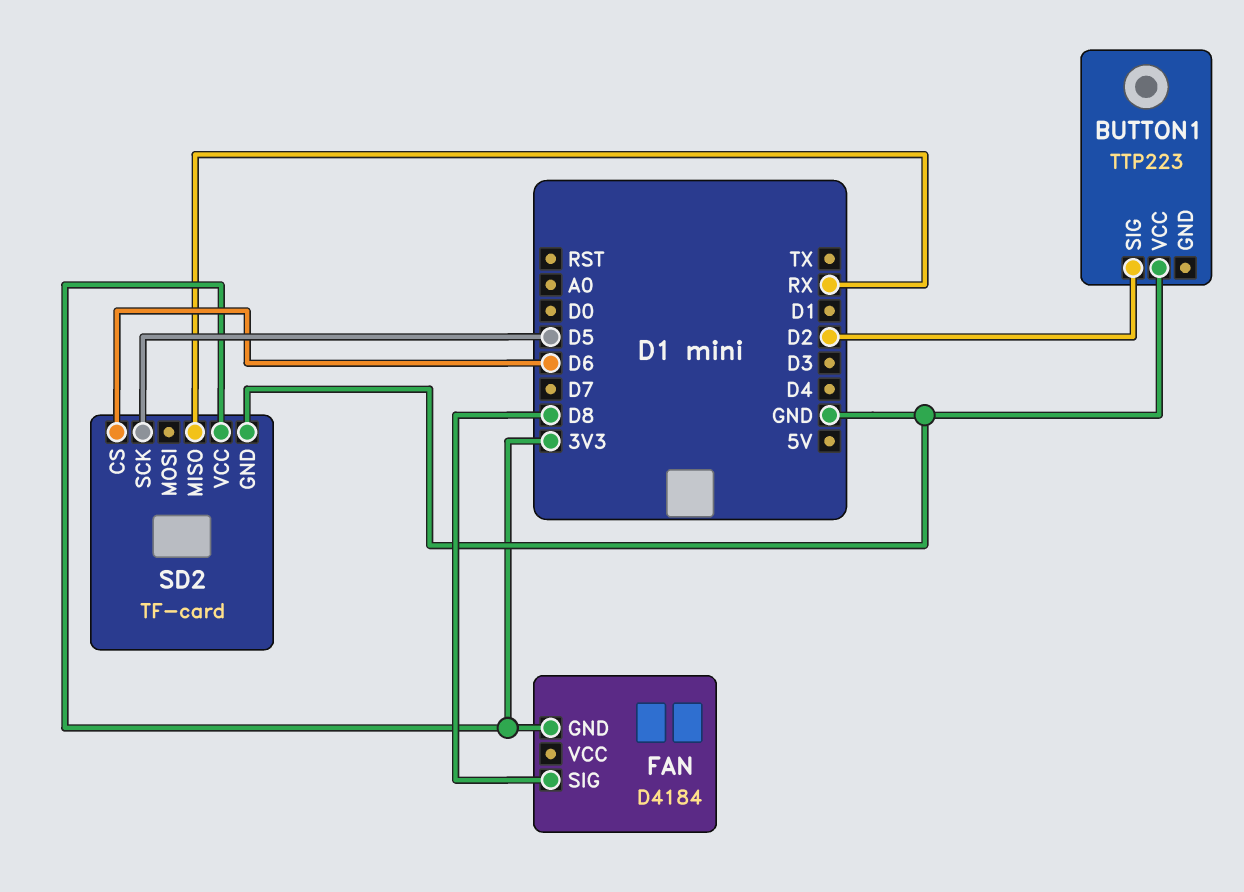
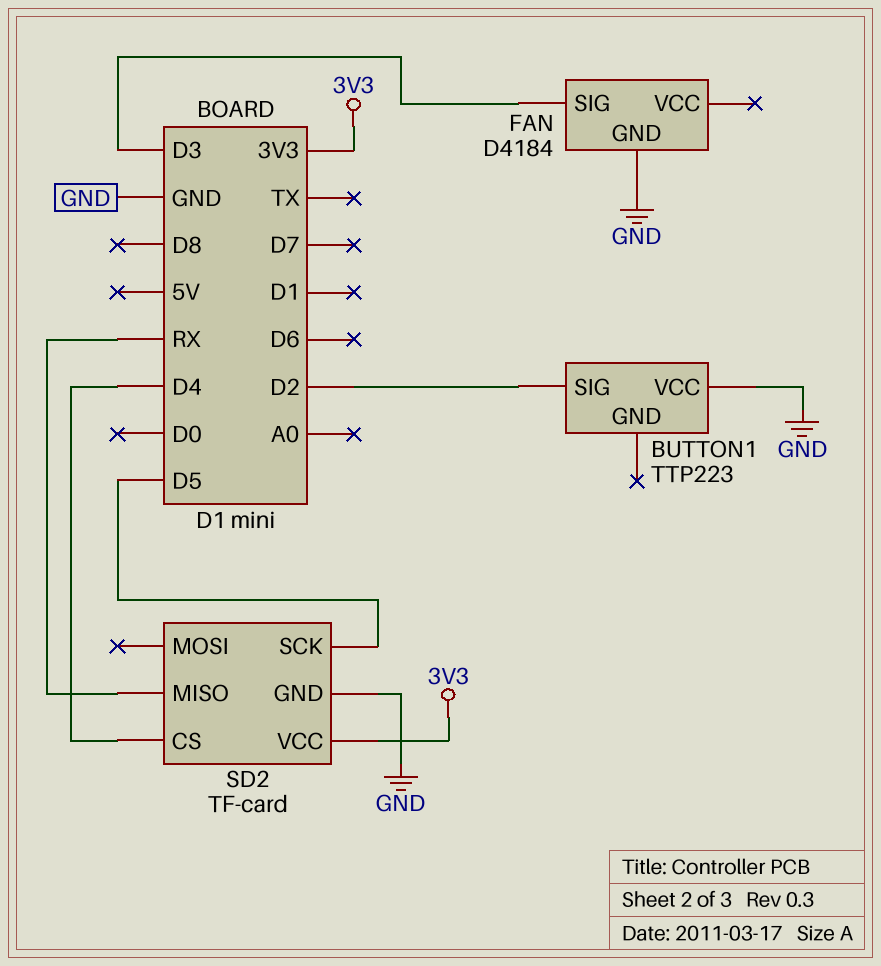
FAN pin GND: 3V3 -> GND
FAN pin SIG: D8 -> D3
SD2 pin CS: D6 -> D4

